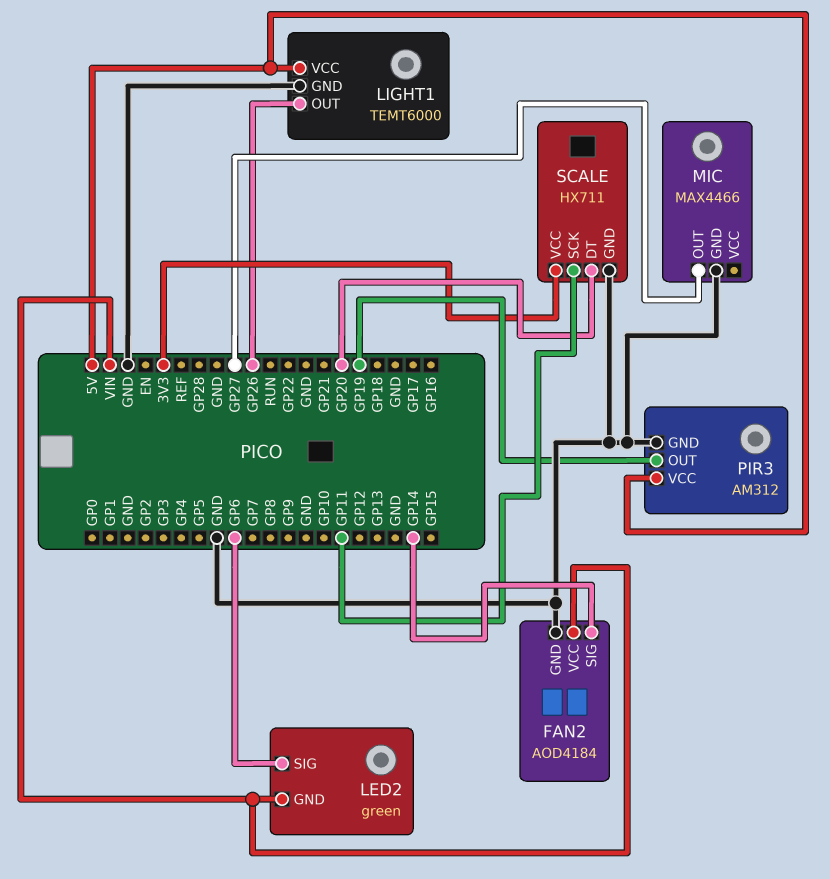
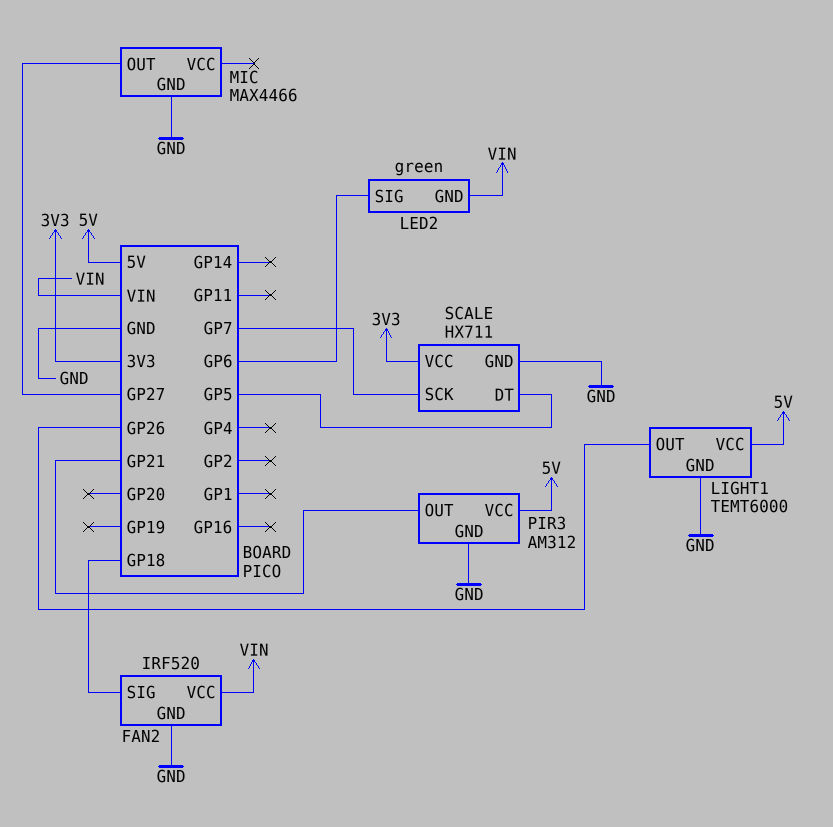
FAN2: AOD4184 -> IRF520
FAN2 pin SIG: GP14 -> GP18
PIR3 pin OUT: GP19 -> GP21
SCALE pin DT: GP20 -> GP5
SCALE pin SCK: GP11 -> GP7

